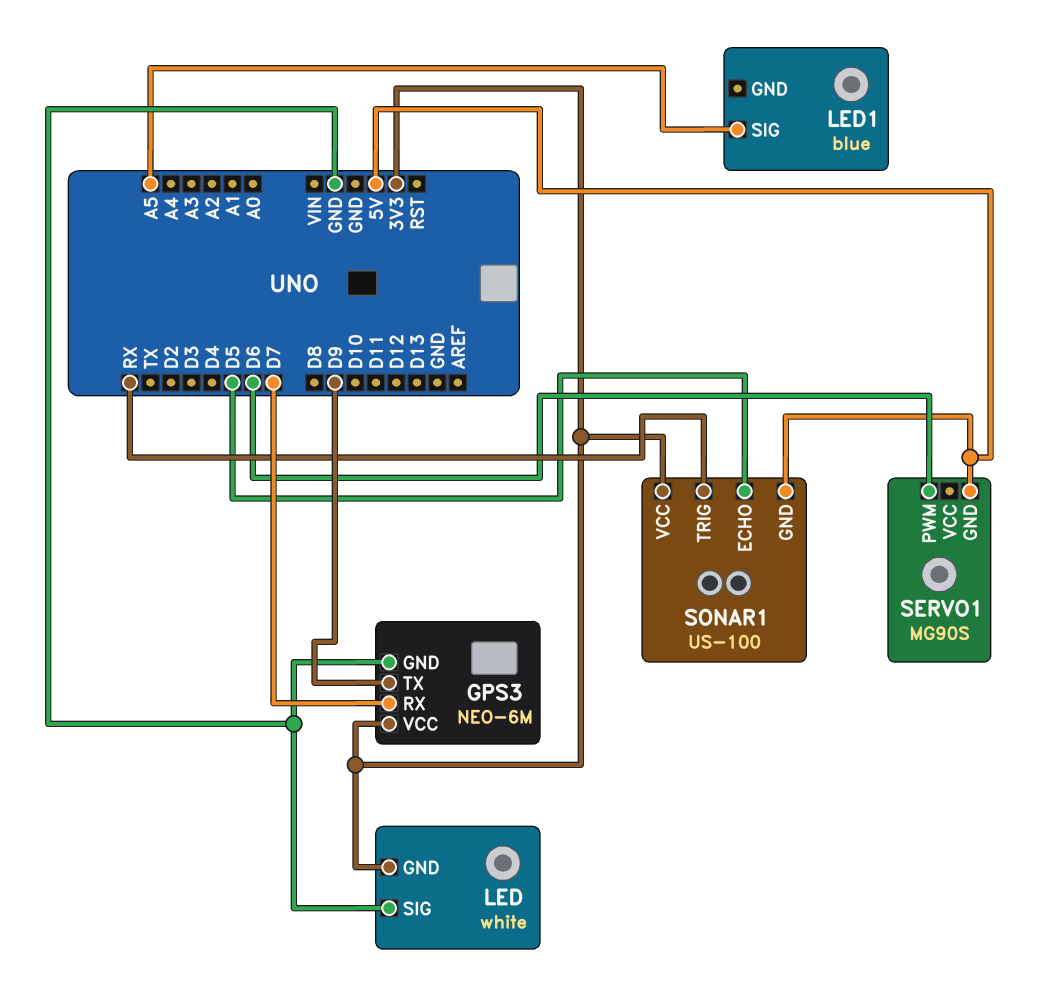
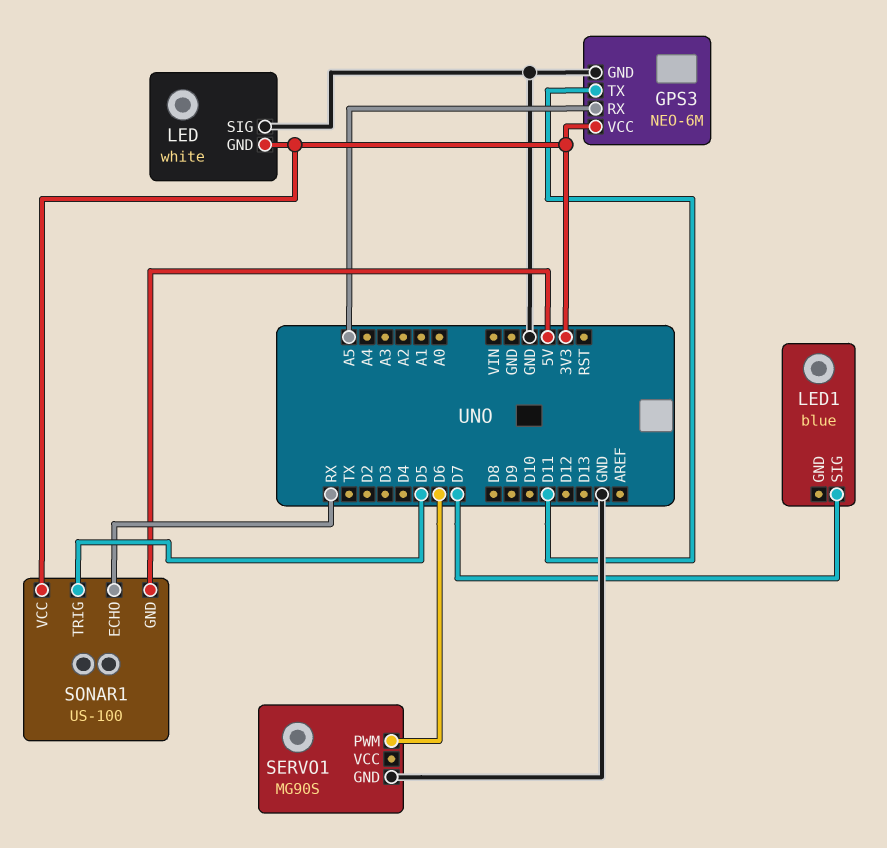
GPS3 pin RX: D7 -> A5
GPS3 pin TX: D9 -> D11
LED1 pin SIG: A5 -> D7
SERVO1 pin GND: 5V -> GND
SONAR1 pin ECHO: D5 -> RX
SONAR1 pin TRIG: RX -> D5

